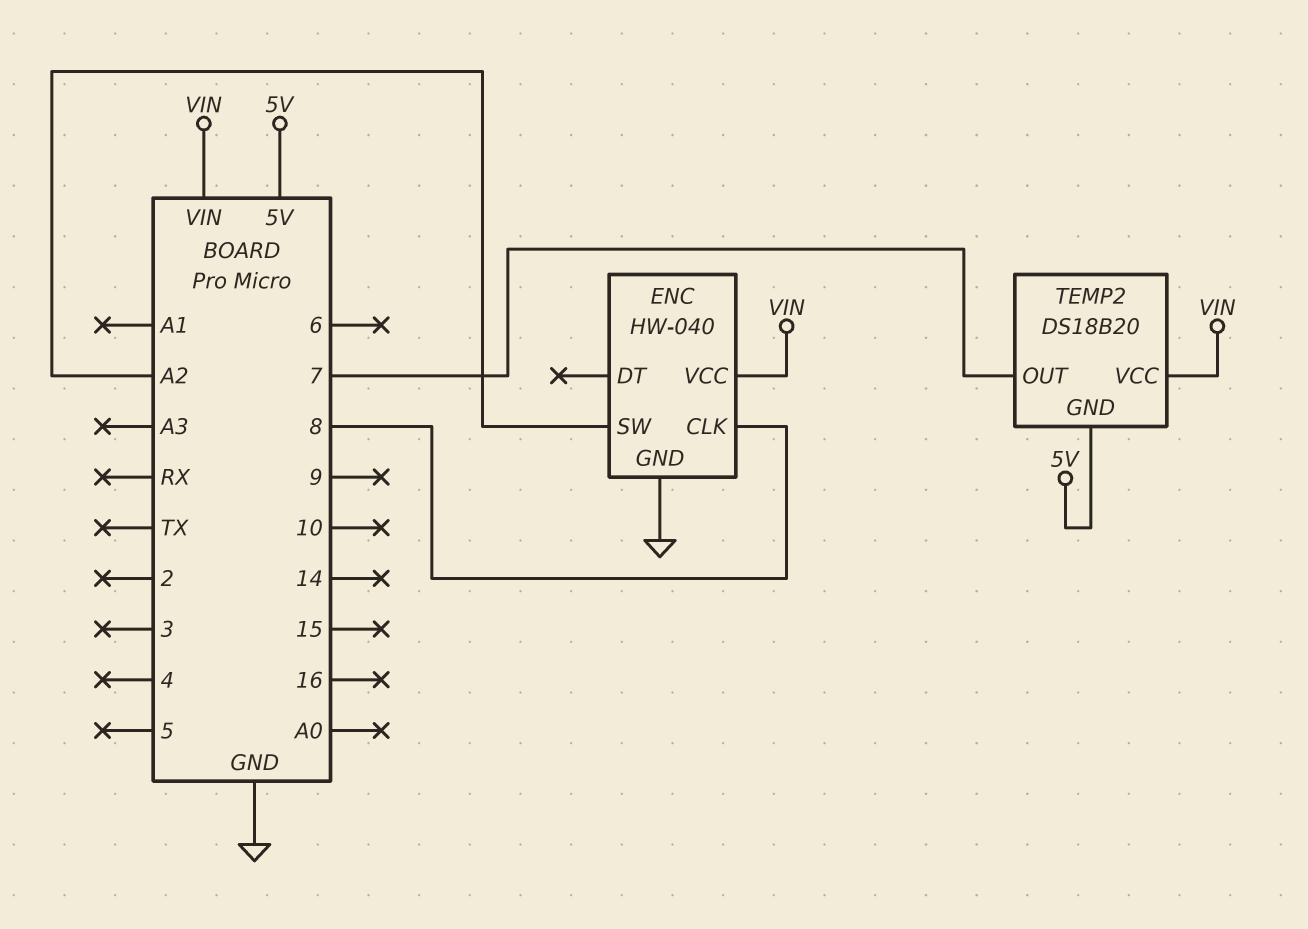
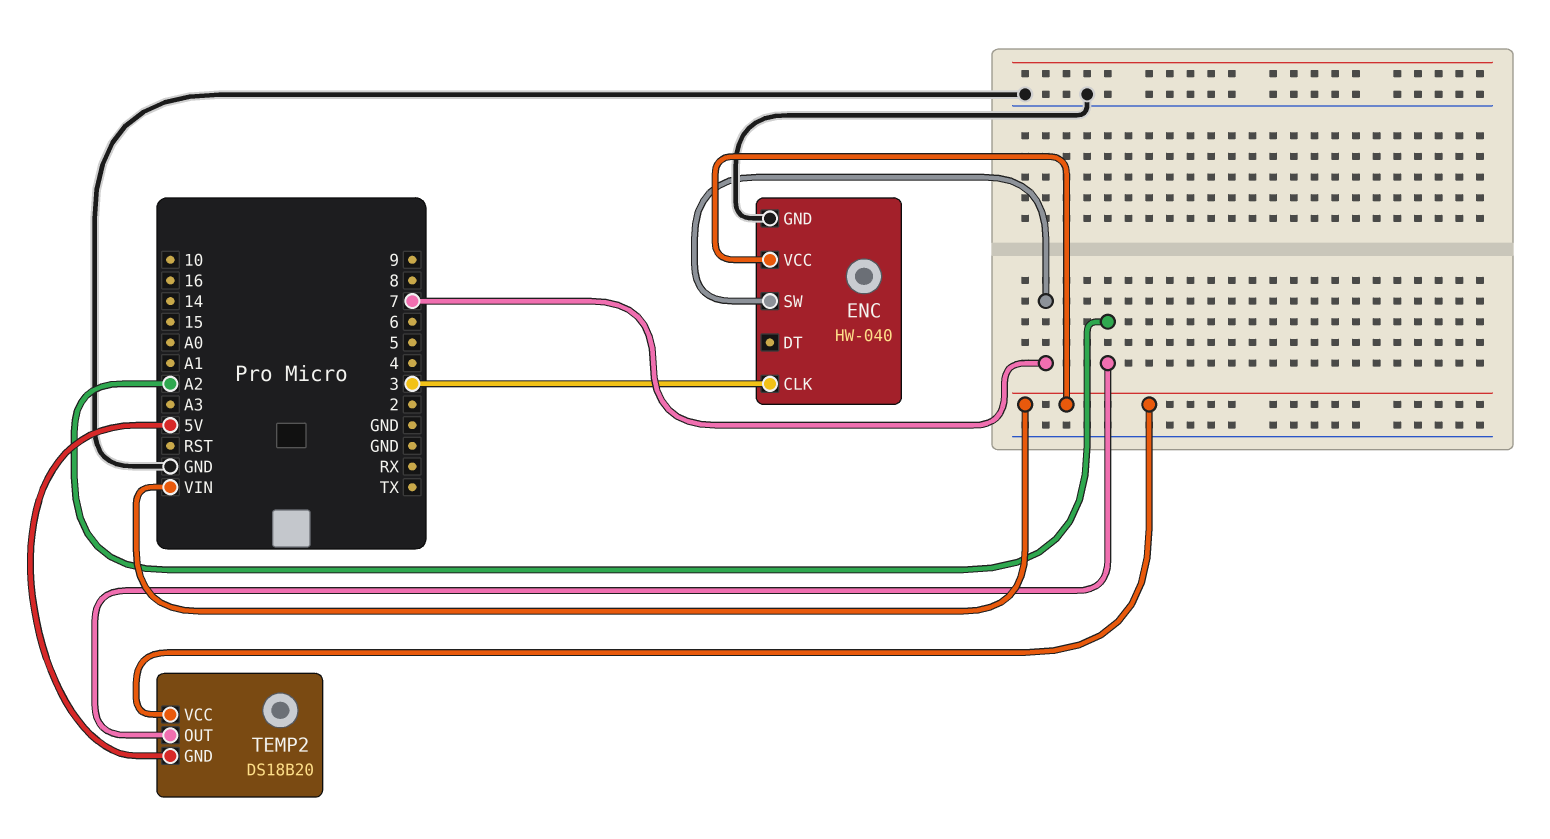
ENC pin CLK: 8 -> 3
ENC pin SW: A2 -> 7
TEMP2 pin OUT: 7 -> A2

